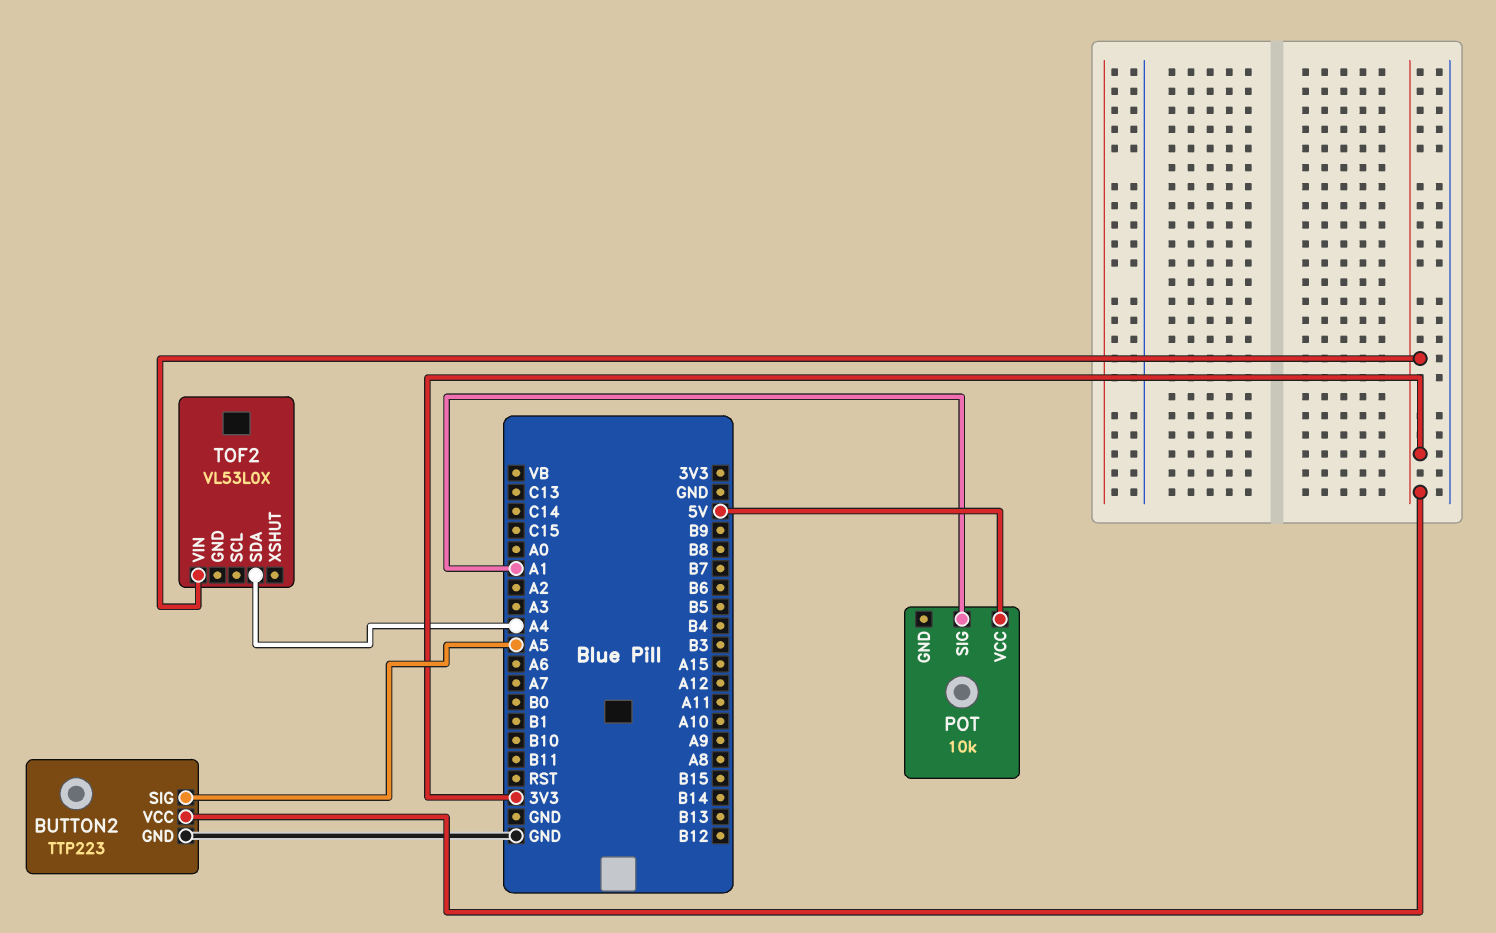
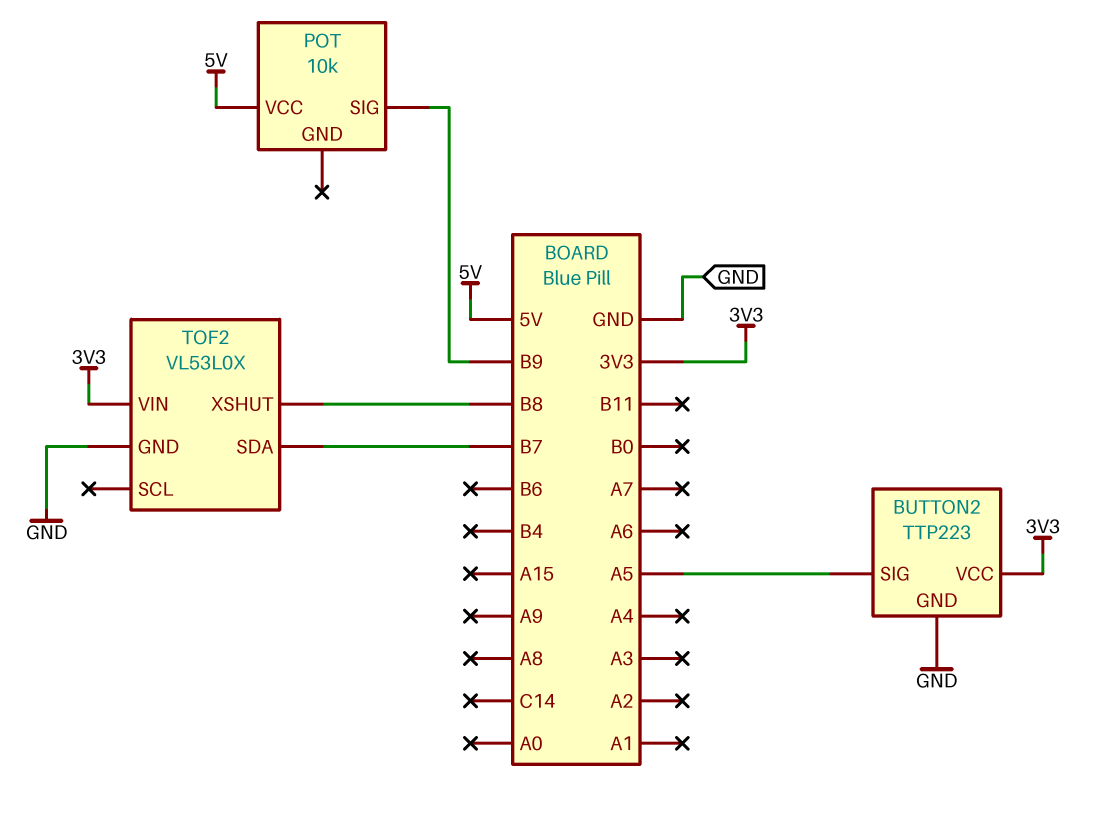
POT pin SIG: A1 -> B9
TOF2 pin GND: none -> GND
TOF2 pin SDA: A4 -> B7
TOF2 pin XSHUT: none -> B8

